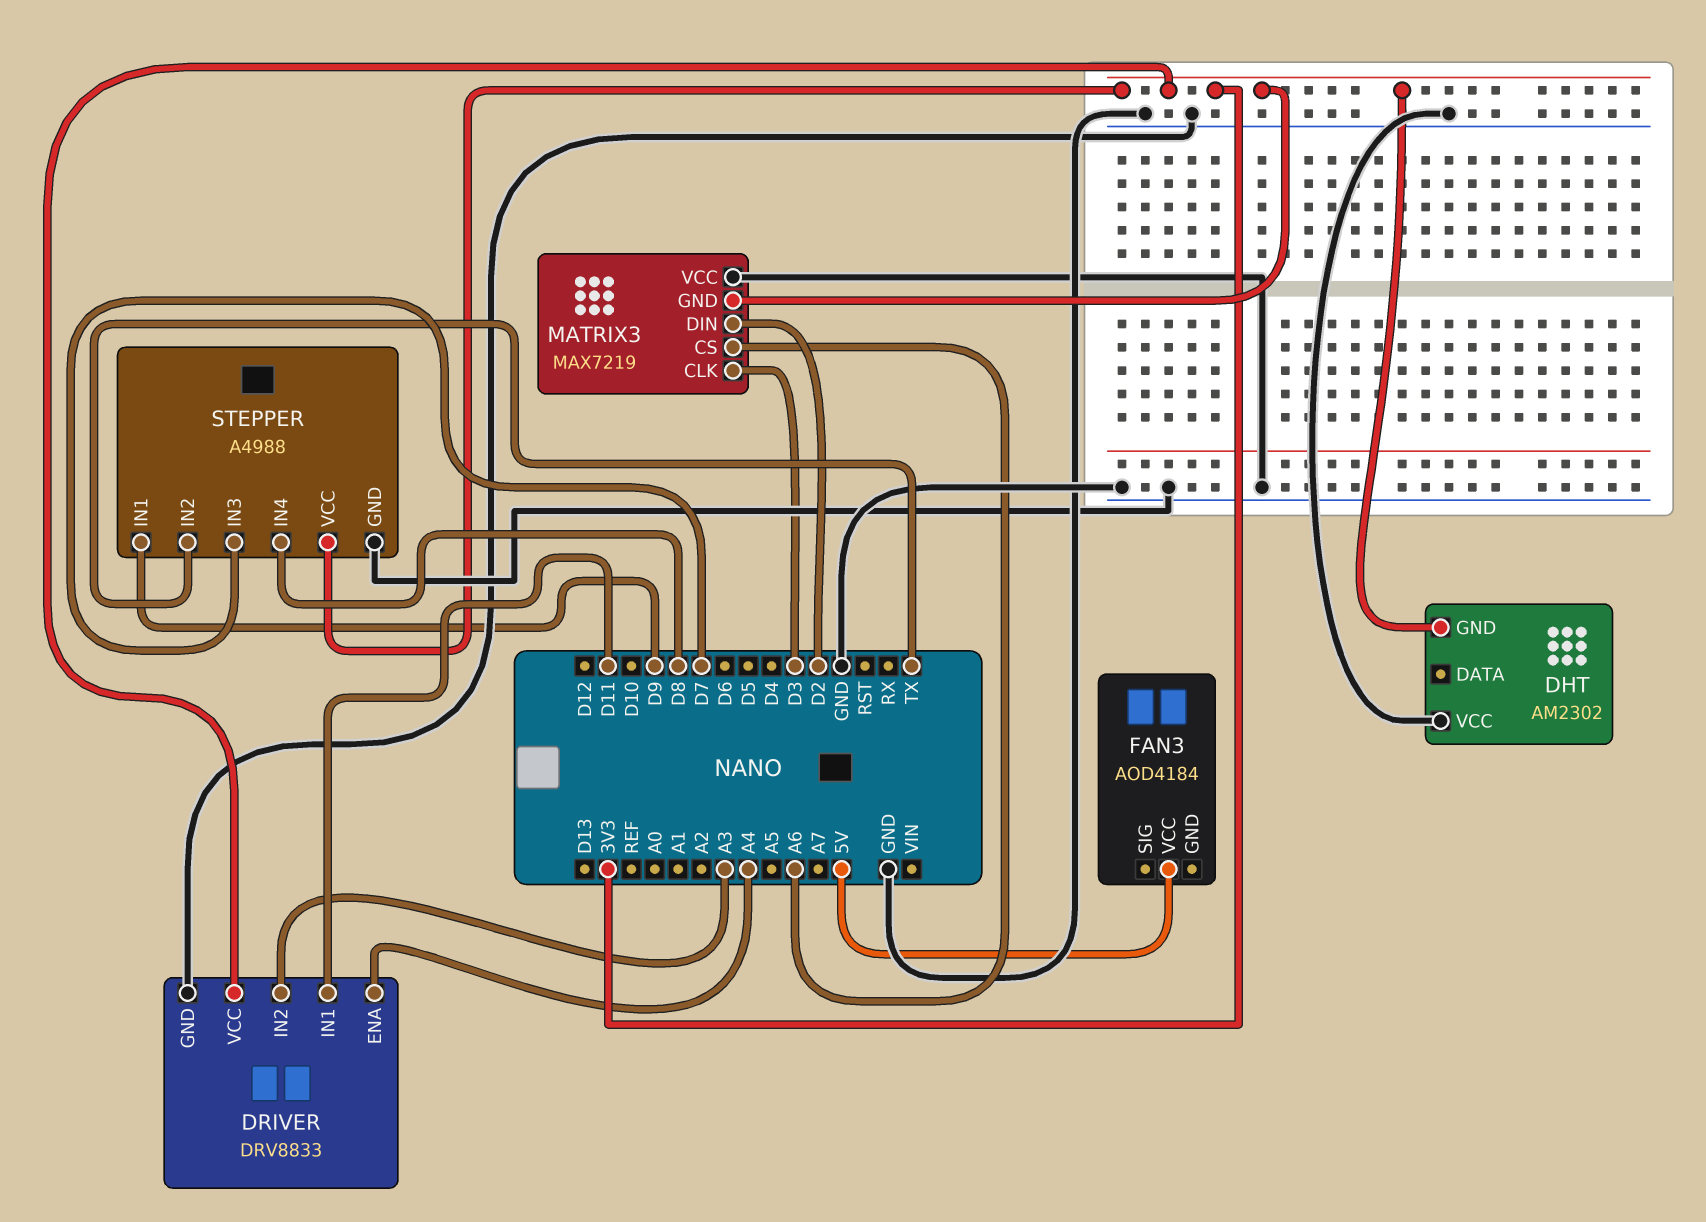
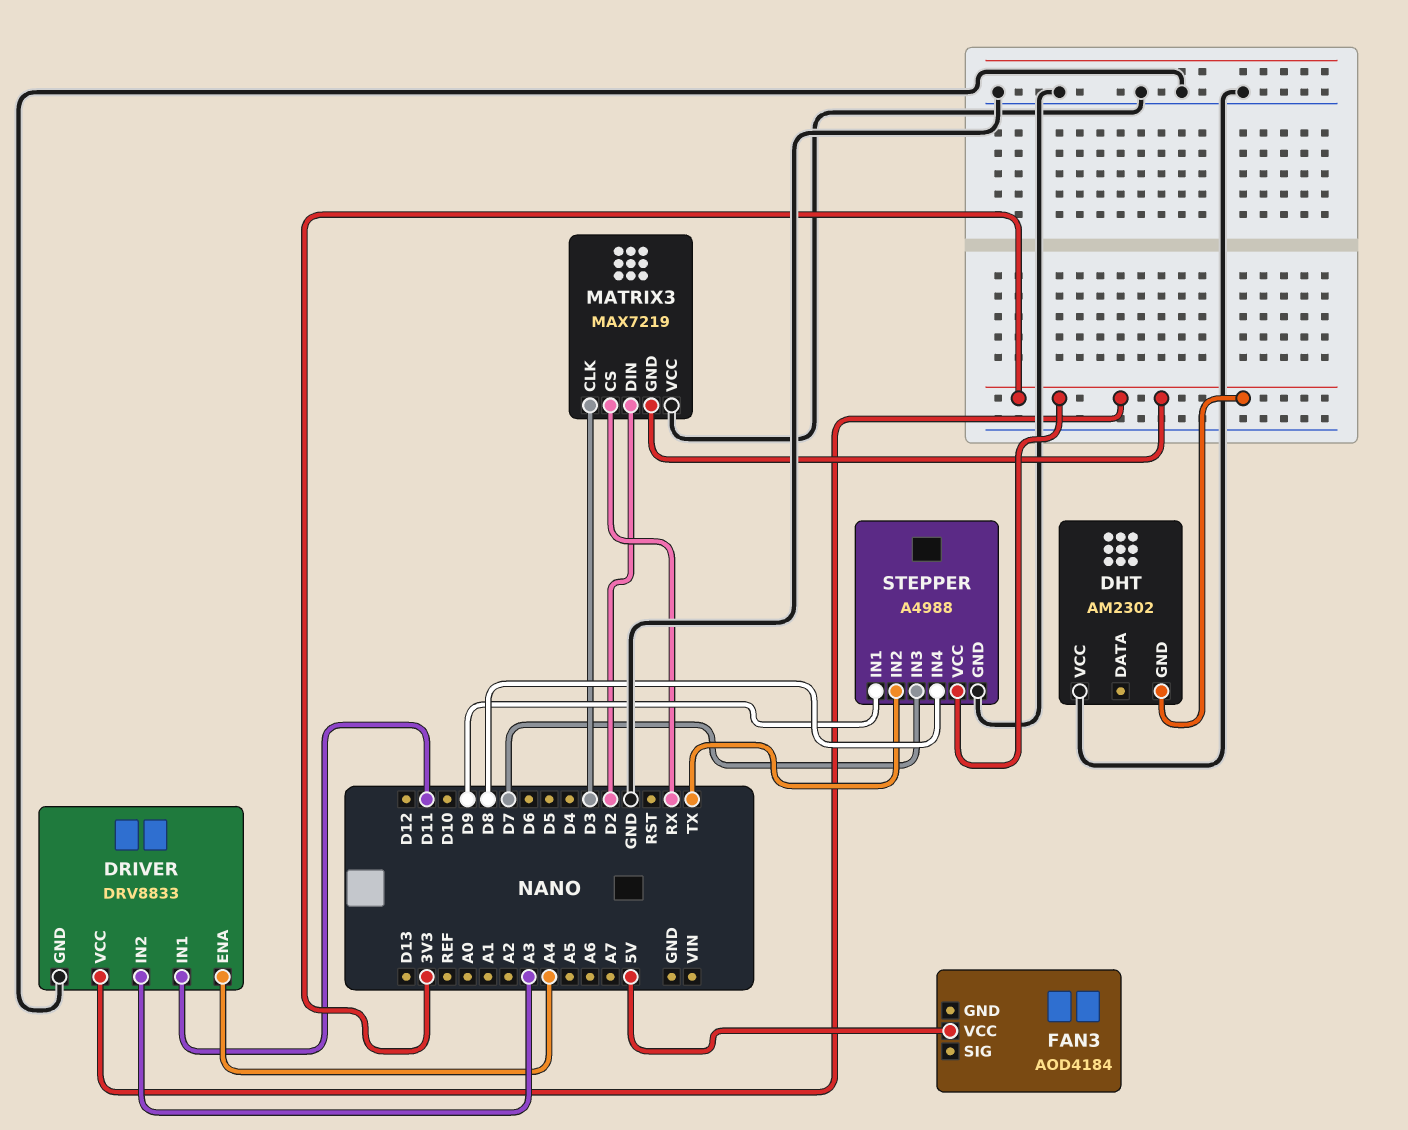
MATRIX3 pin CS: A6 -> RX

